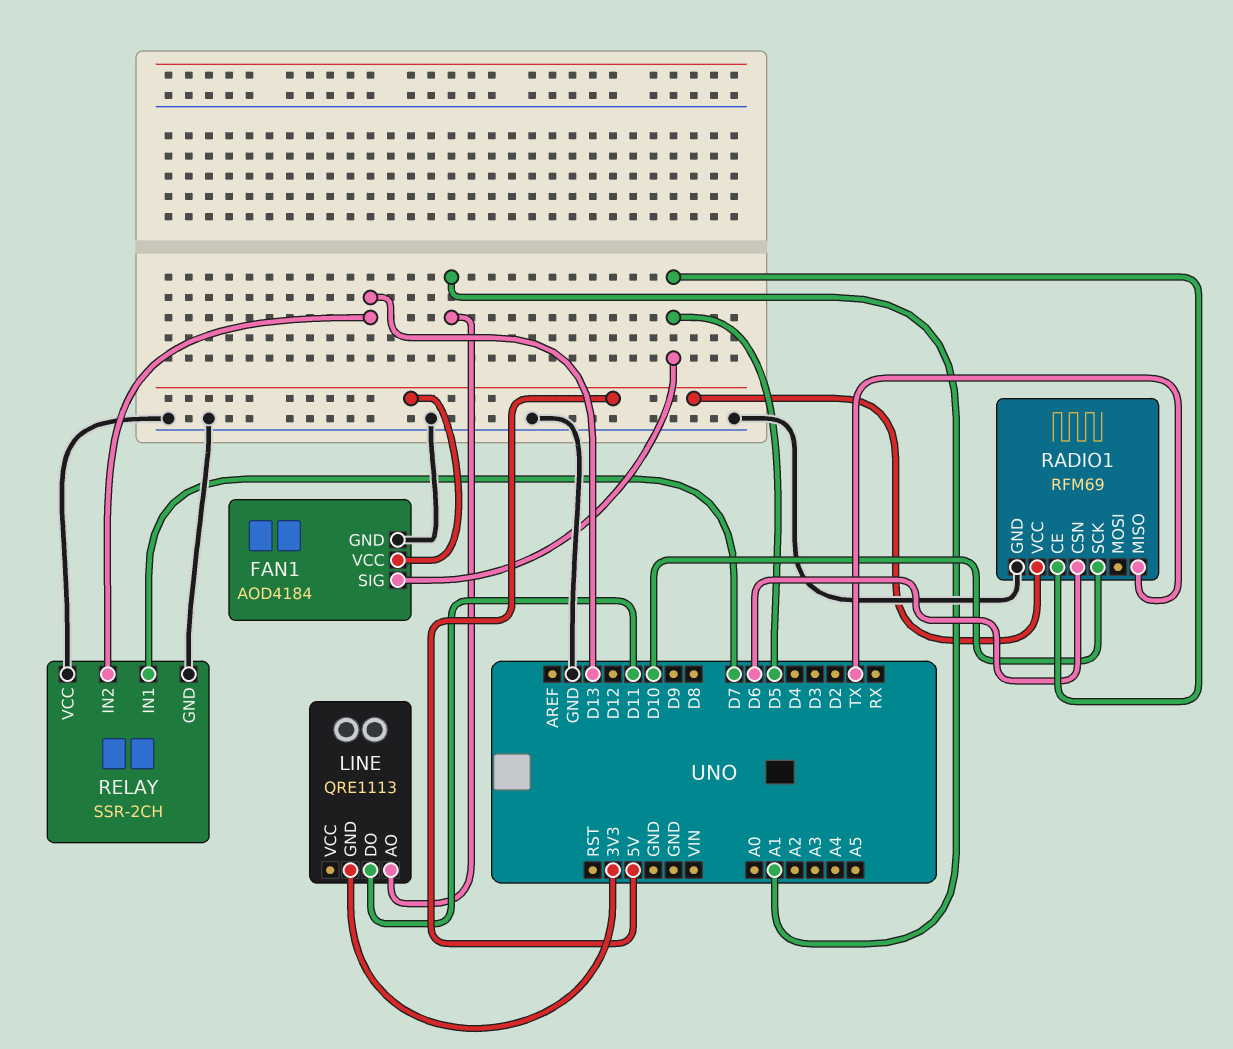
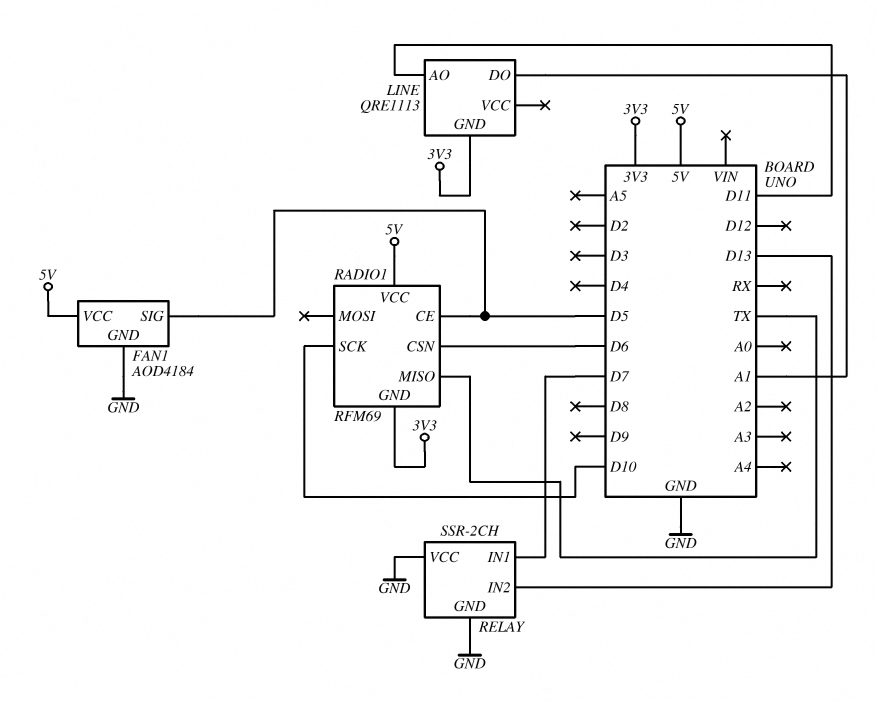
LINE pin AO: A1 -> D11
LINE pin DO: D11 -> A1
RADIO1 pin GND: GND -> 3V3

